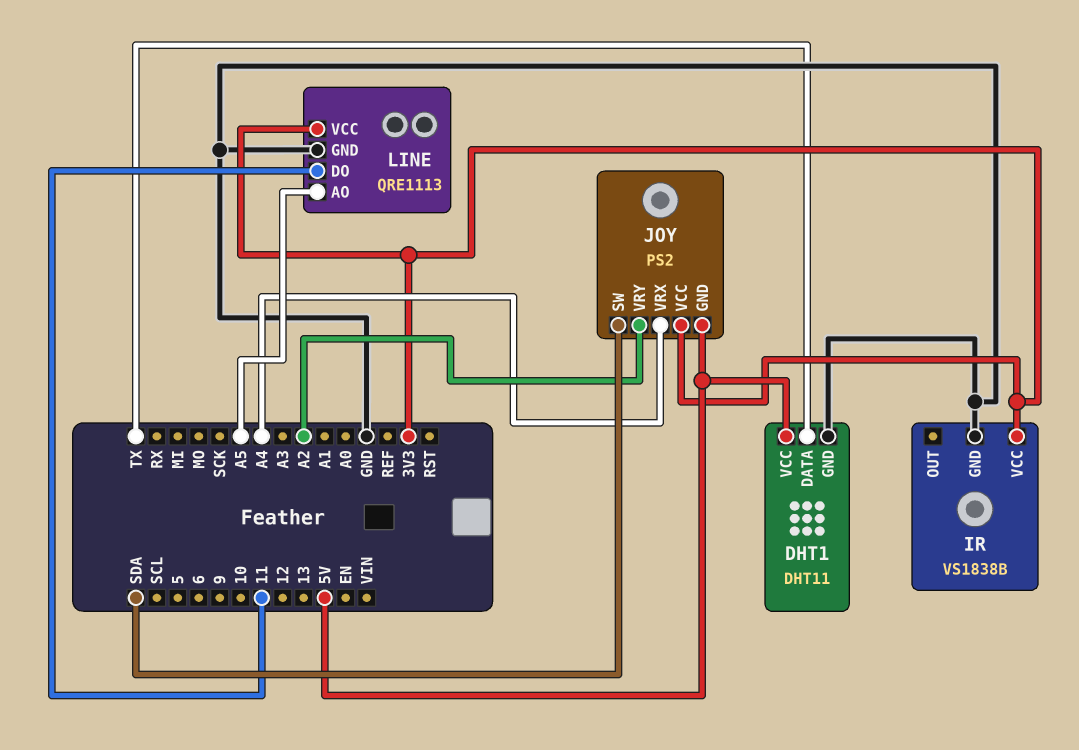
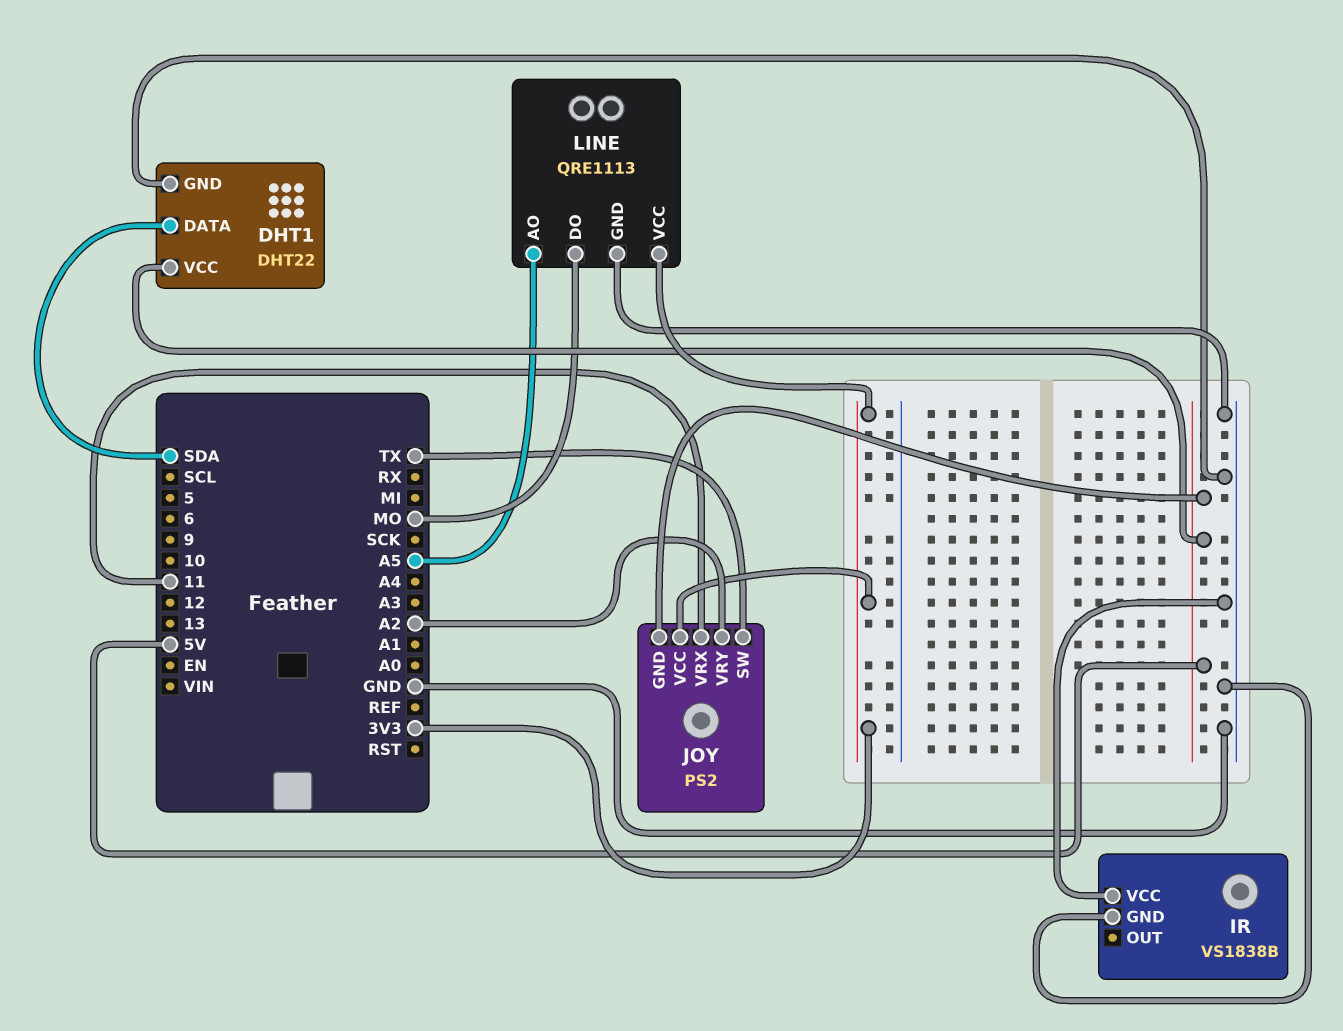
DHT1: DHT11 -> DHT22
DHT1 pin DATA: TX -> SDA
IR pin VCC: 3V3 -> GND
JOY pin SW: SDA -> TX
JOY pin VRX: A4 -> 11
LINE pin DO: 11 -> MO

